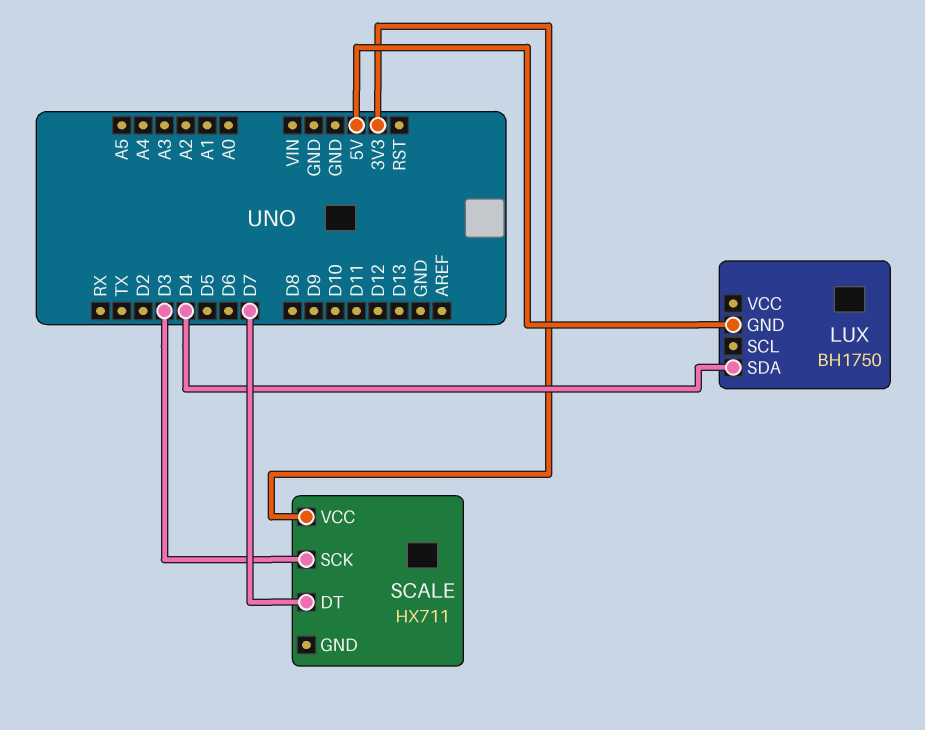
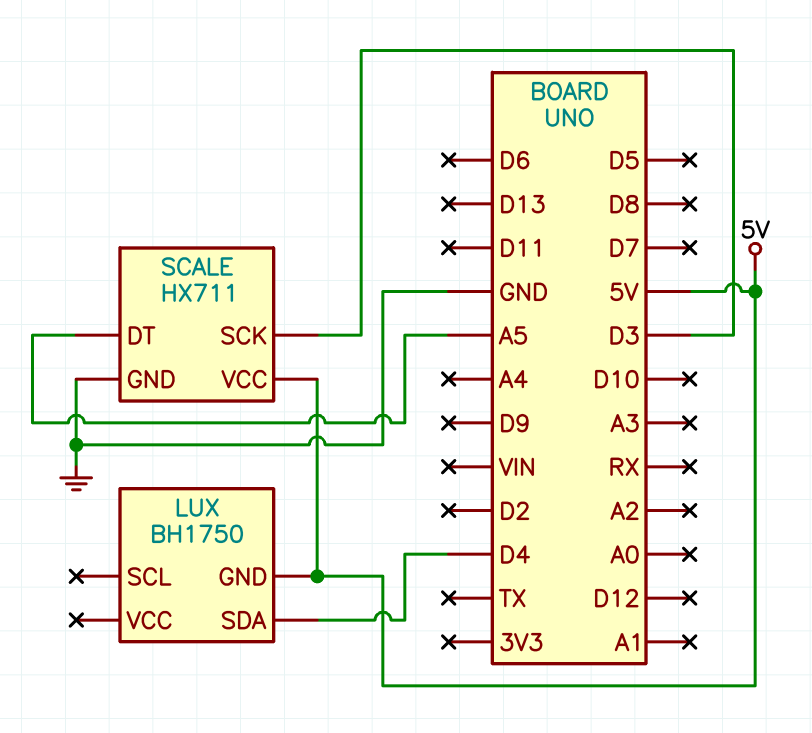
SCALE pin DT: D7 -> A5
SCALE pin GND: none -> GND
SCALE pin VCC: 3V3 -> 5V

